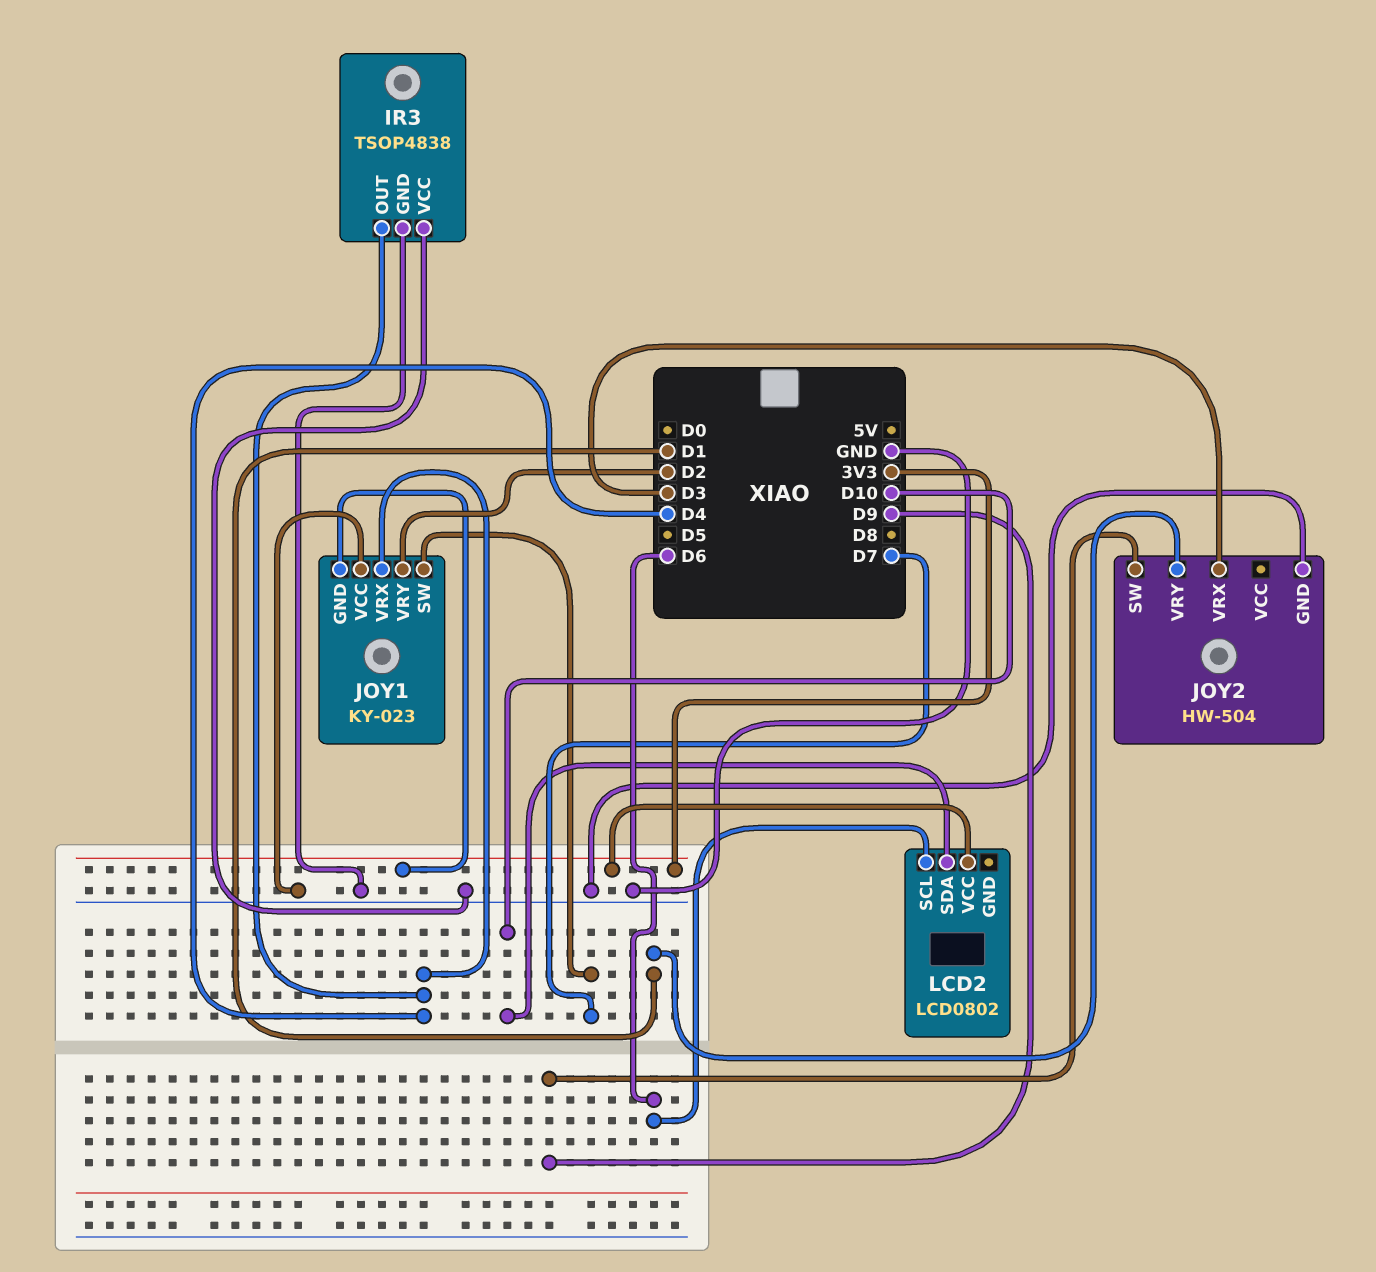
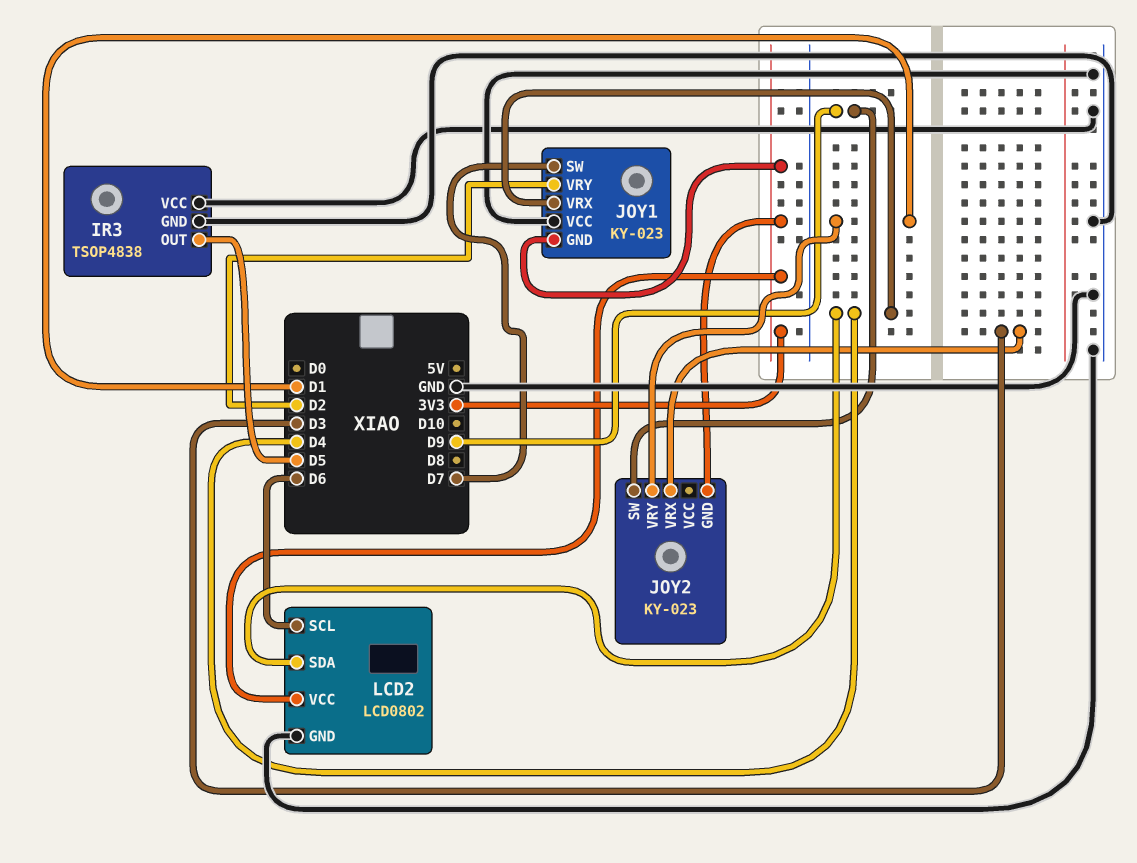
IR3 pin OUT: D4 -> D5
JOY2: HW-504 -> KY-023
JOY2 pin GND: GND -> 3V3
LCD2 pin GND: none -> GND
LCD2 pin SDA: D10 -> D4

